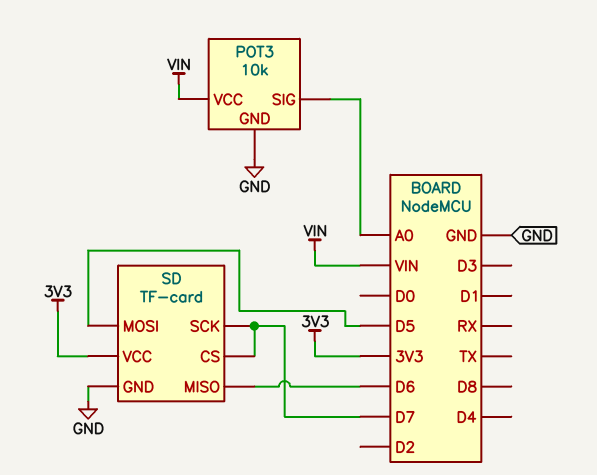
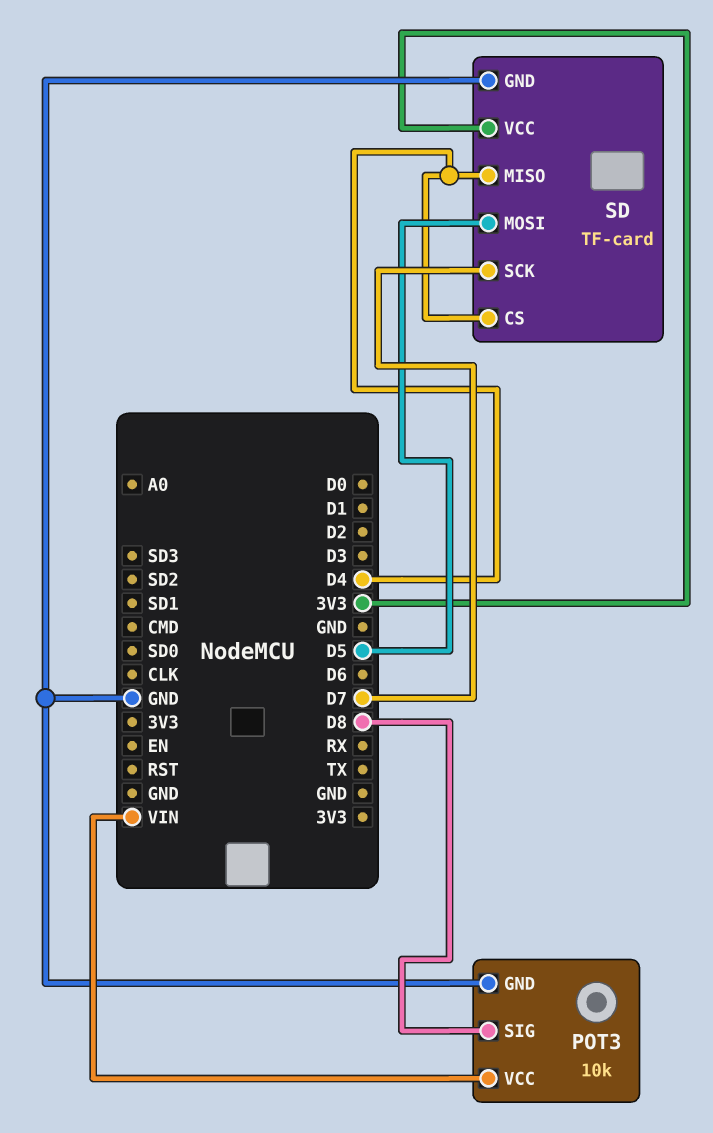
POT3 pin SIG: A0 -> D8
SD pin CS: D7 -> D4
SD pin MISO: D6 -> D4

